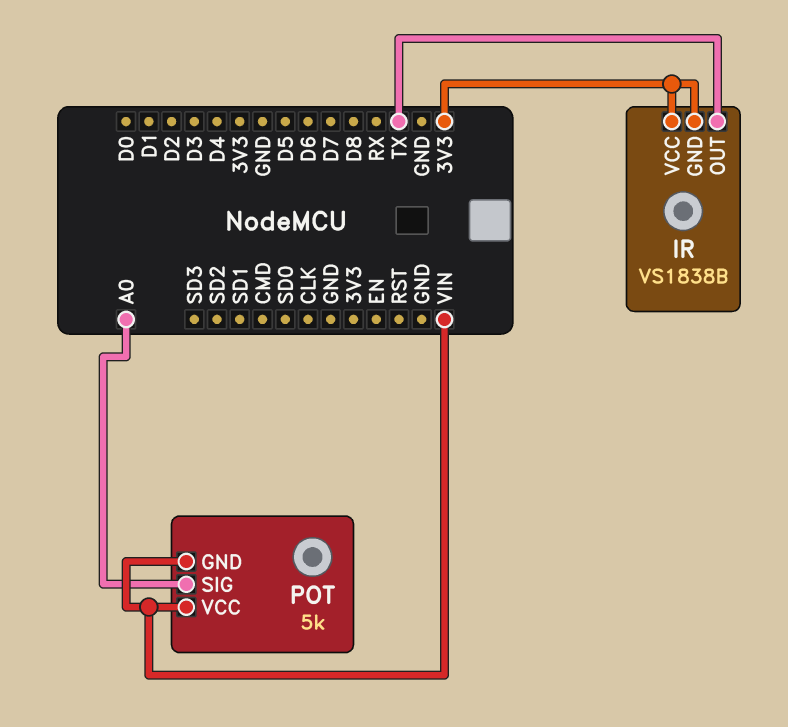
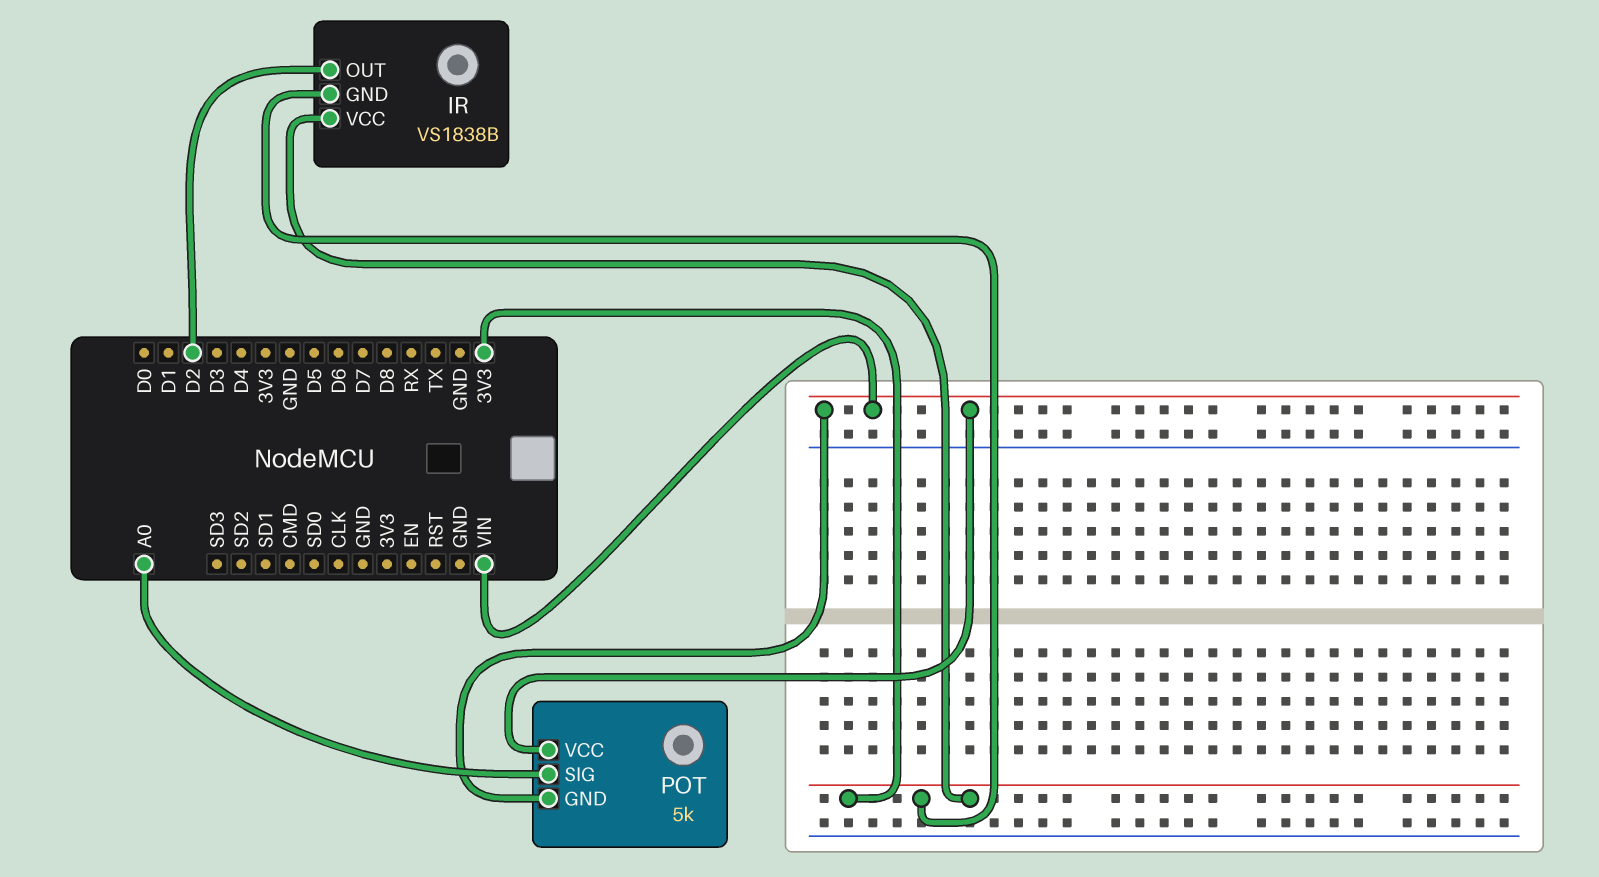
IR pin OUT: TX -> D2

